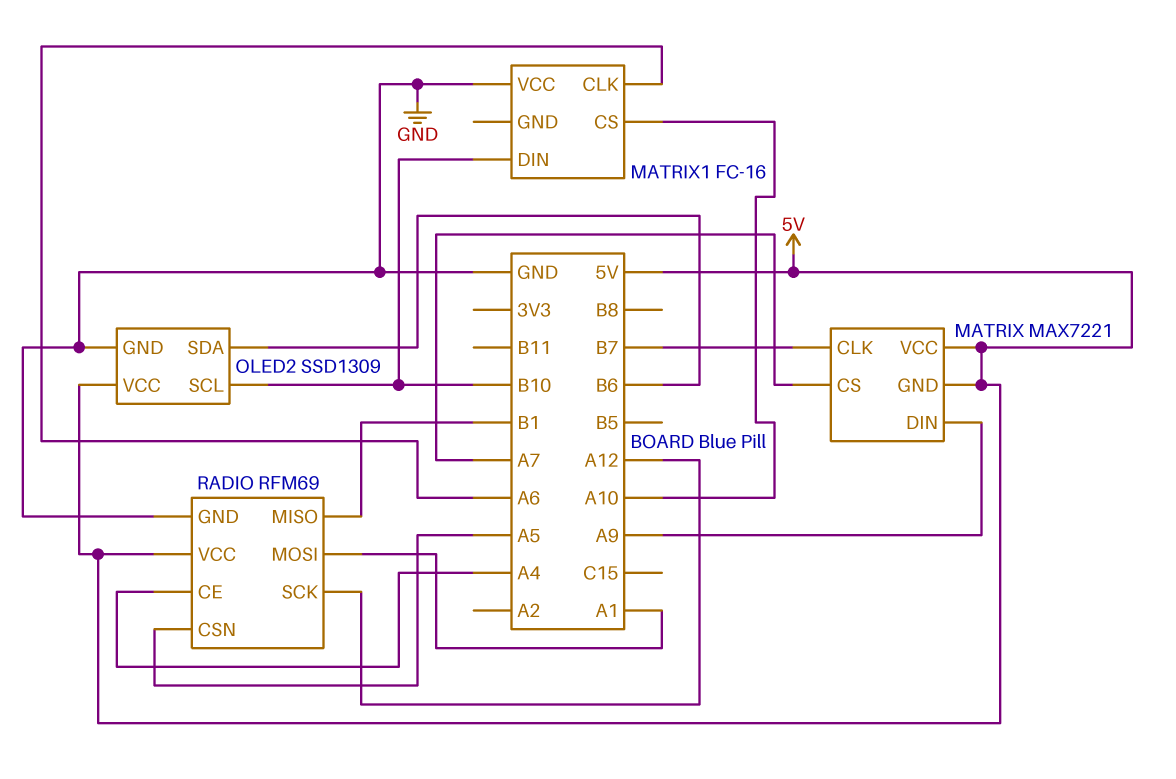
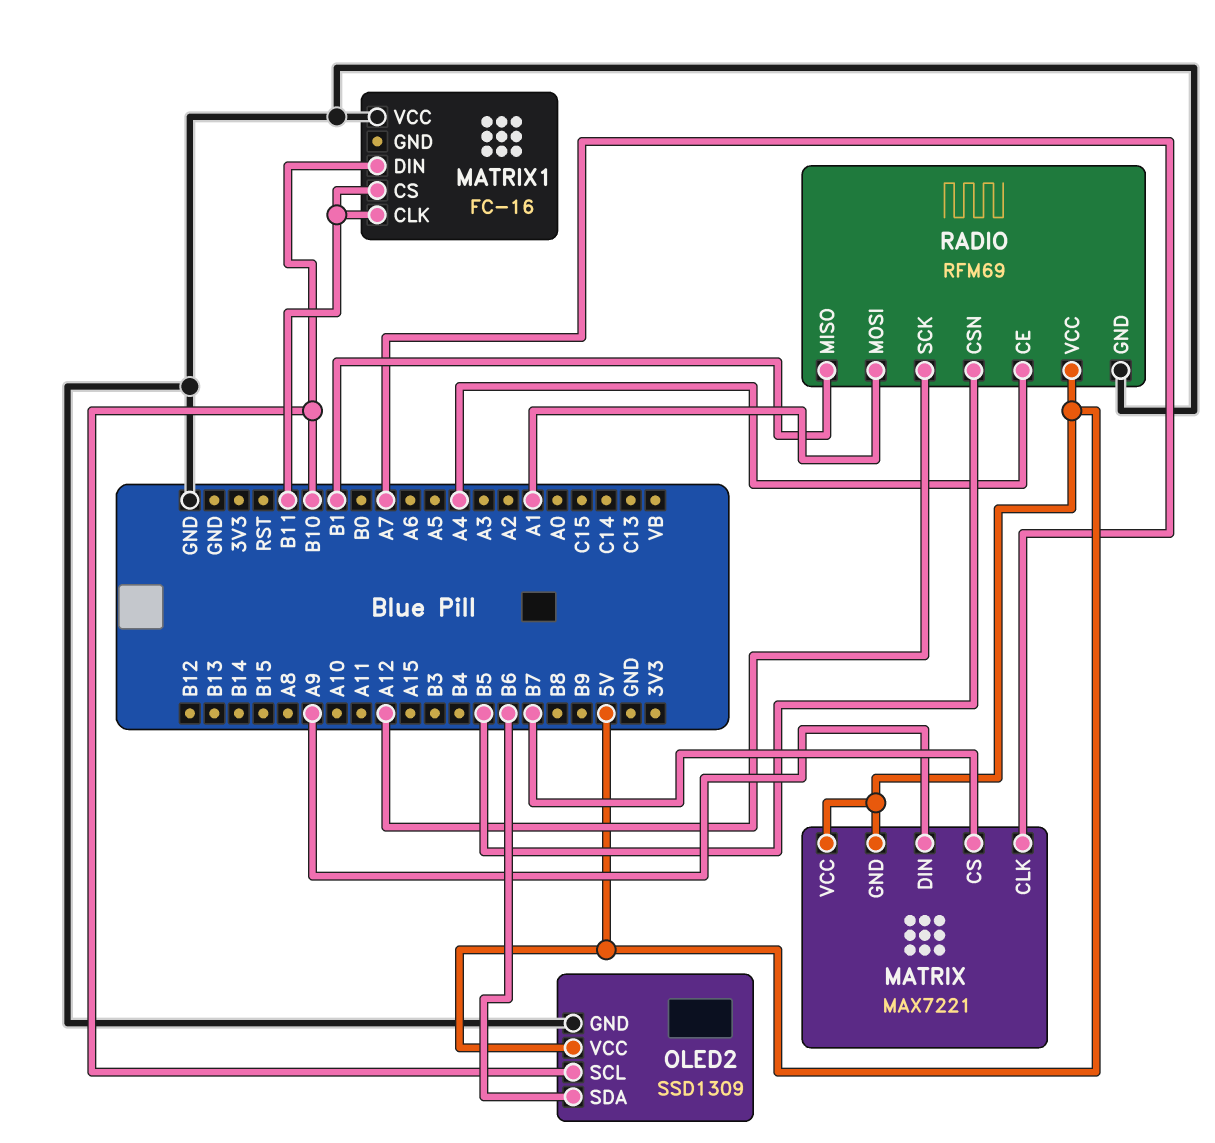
MATRIX pin CLK: B7 -> A7
MATRIX pin CS: A7 -> B7
MATRIX1 pin CLK: A6 -> B11
MATRIX1 pin CS: A10 -> B11
RADIO pin CSN: A5 -> B5

